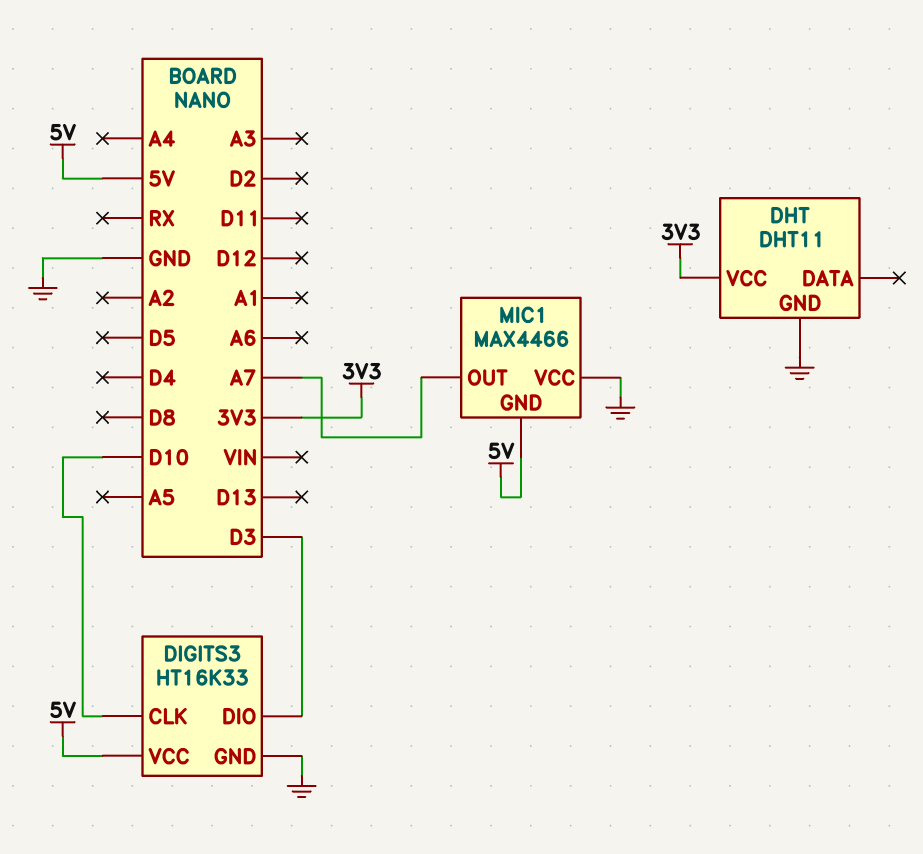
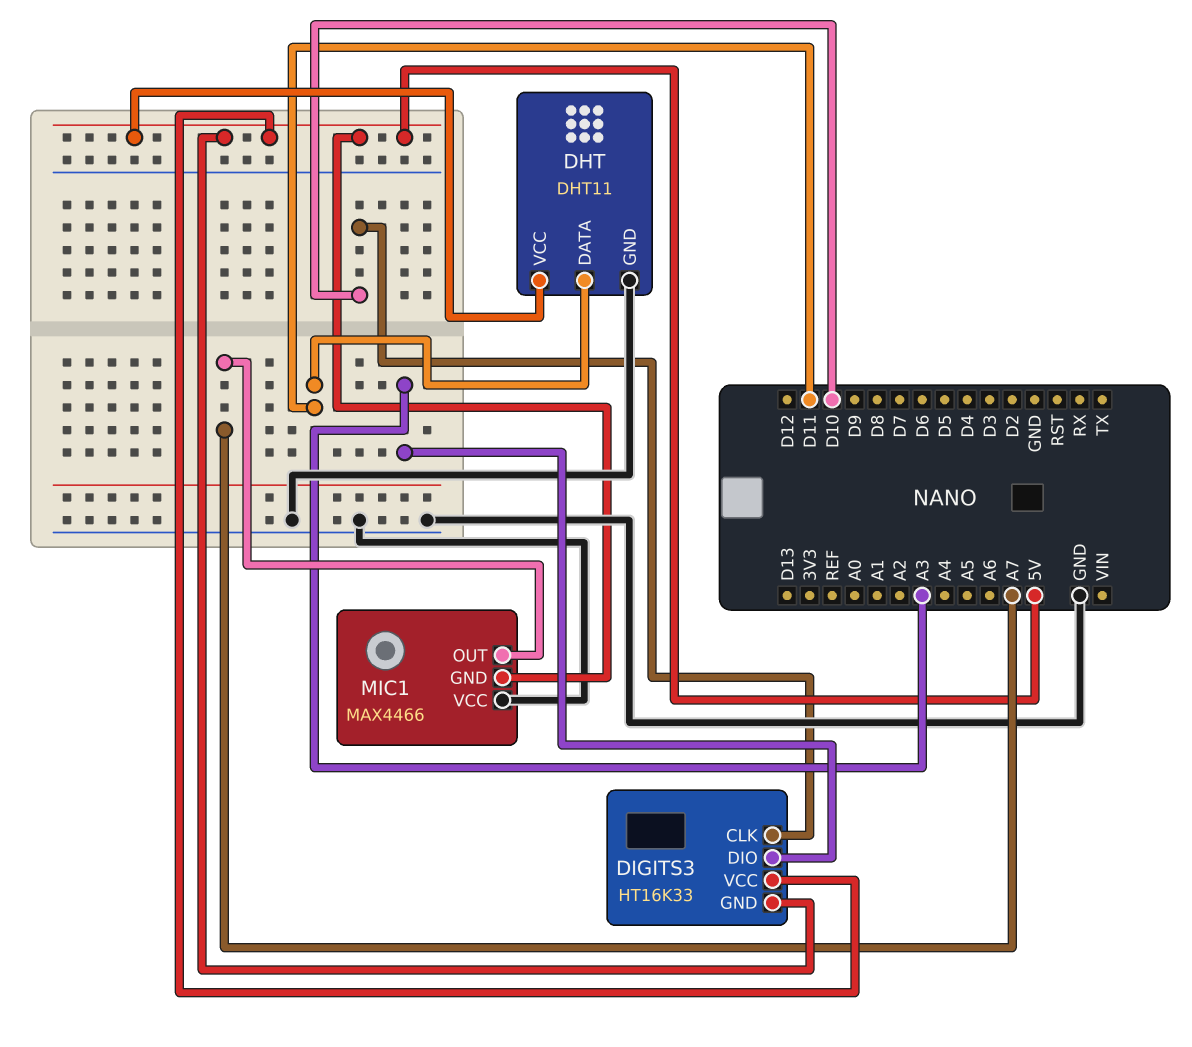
DHT pin DATA: none -> D11
DHT pin VCC: 3V3 -> 5V
DIGITS3 pin DIO: D3 -> A3
DIGITS3 pin GND: GND -> 5V

